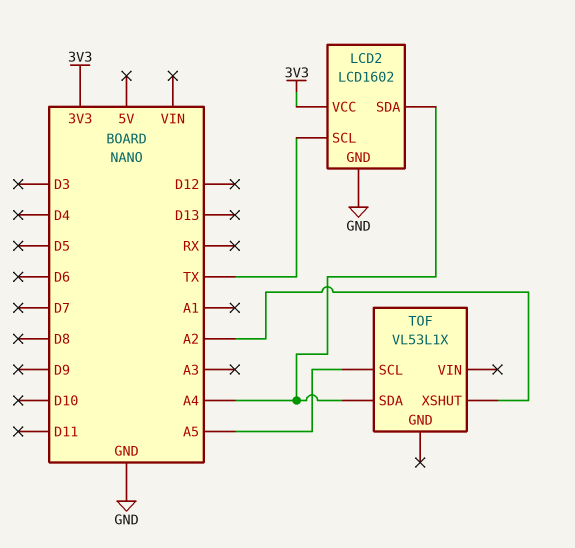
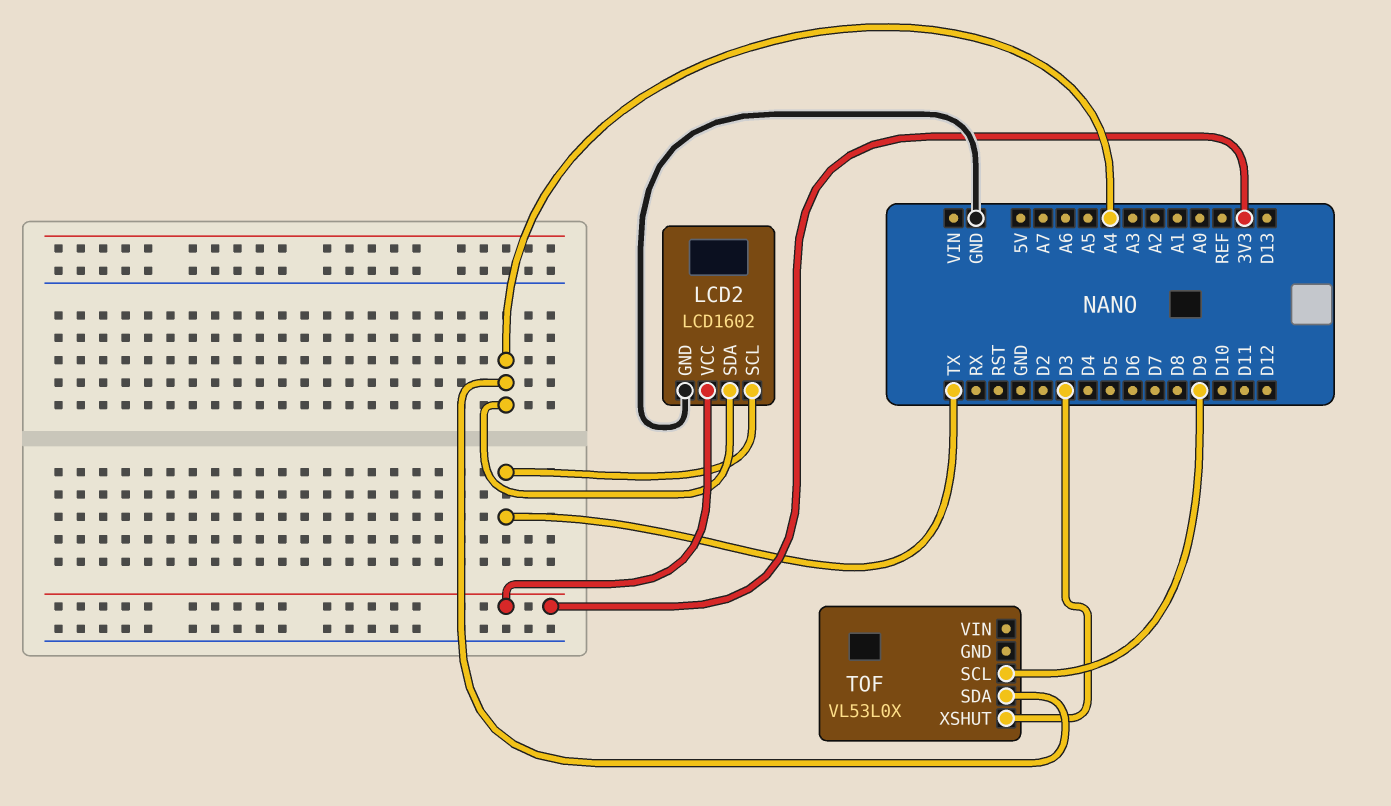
TOF: VL53L1X -> VL53L0X
TOF pin SCL: A5 -> D9
TOF pin XSHUT: A2 -> D3

